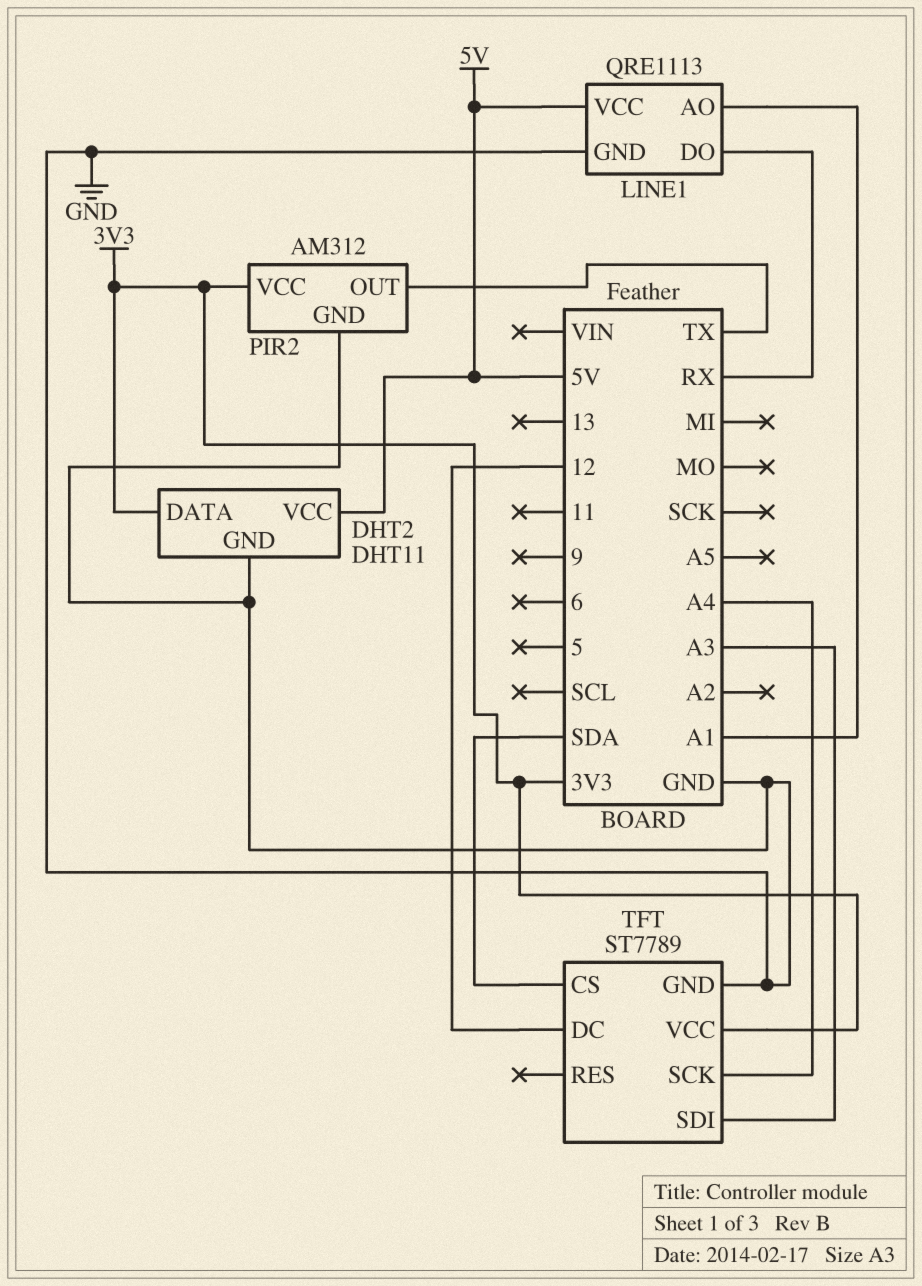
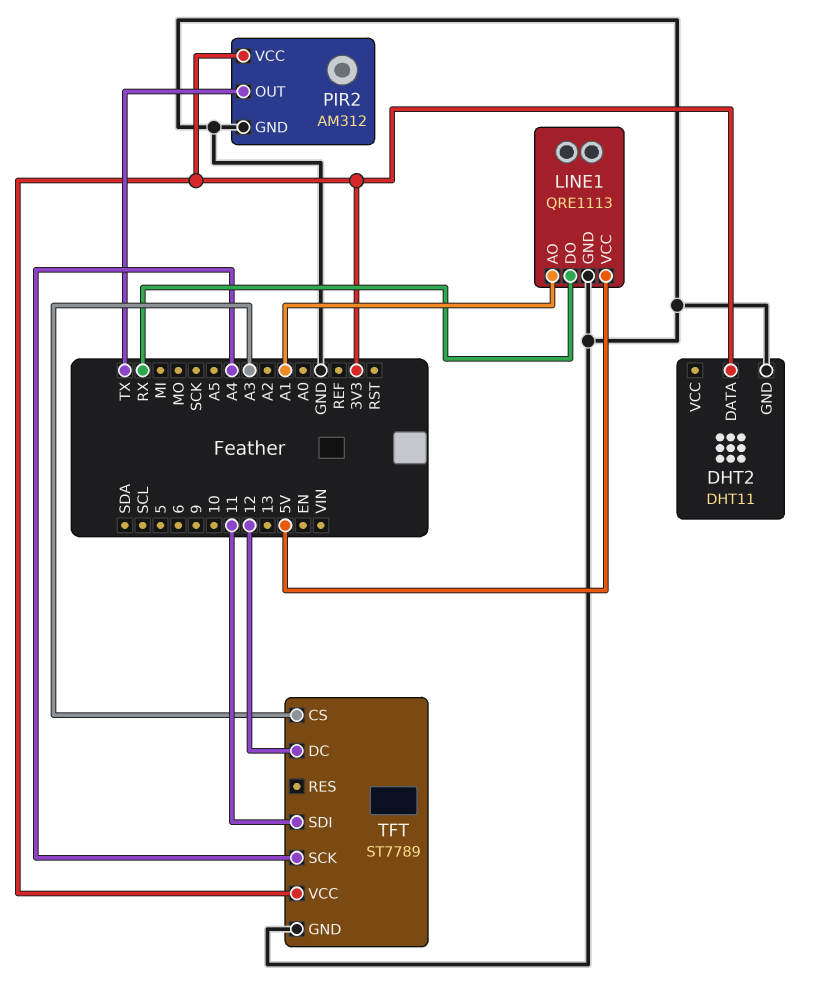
DHT2 pin VCC: 5V -> none
TFT pin CS: SDA -> A3
TFT pin SDI: A3 -> 11

